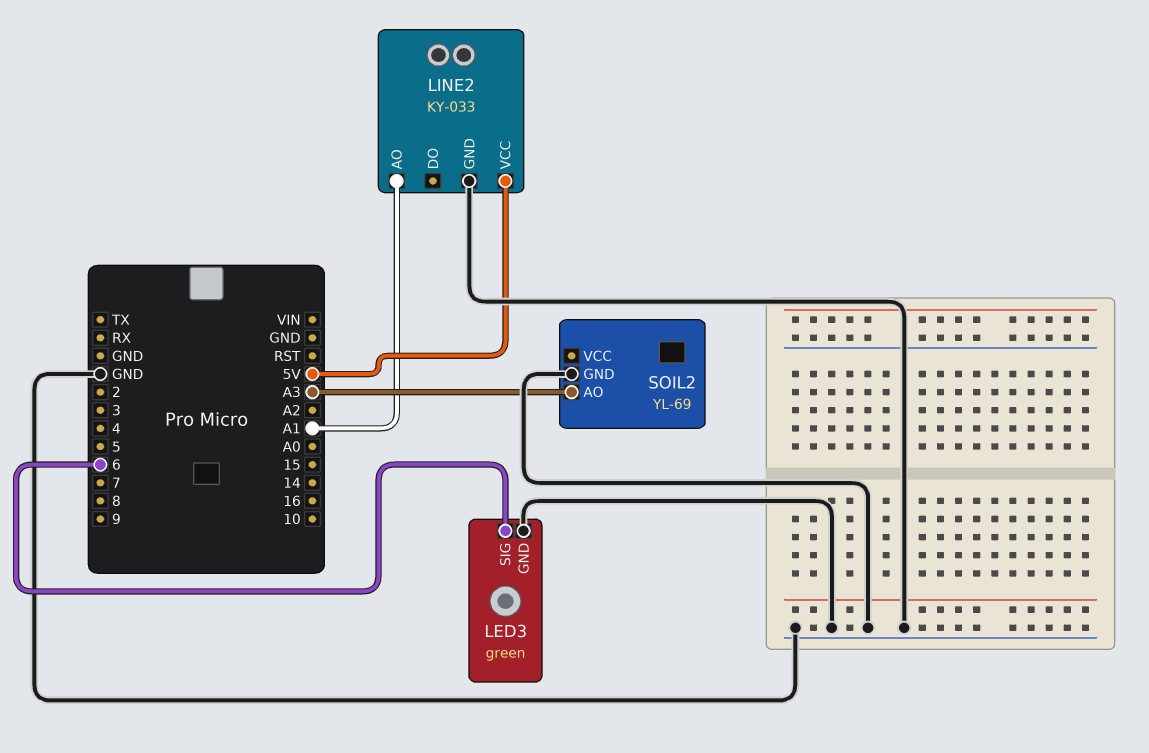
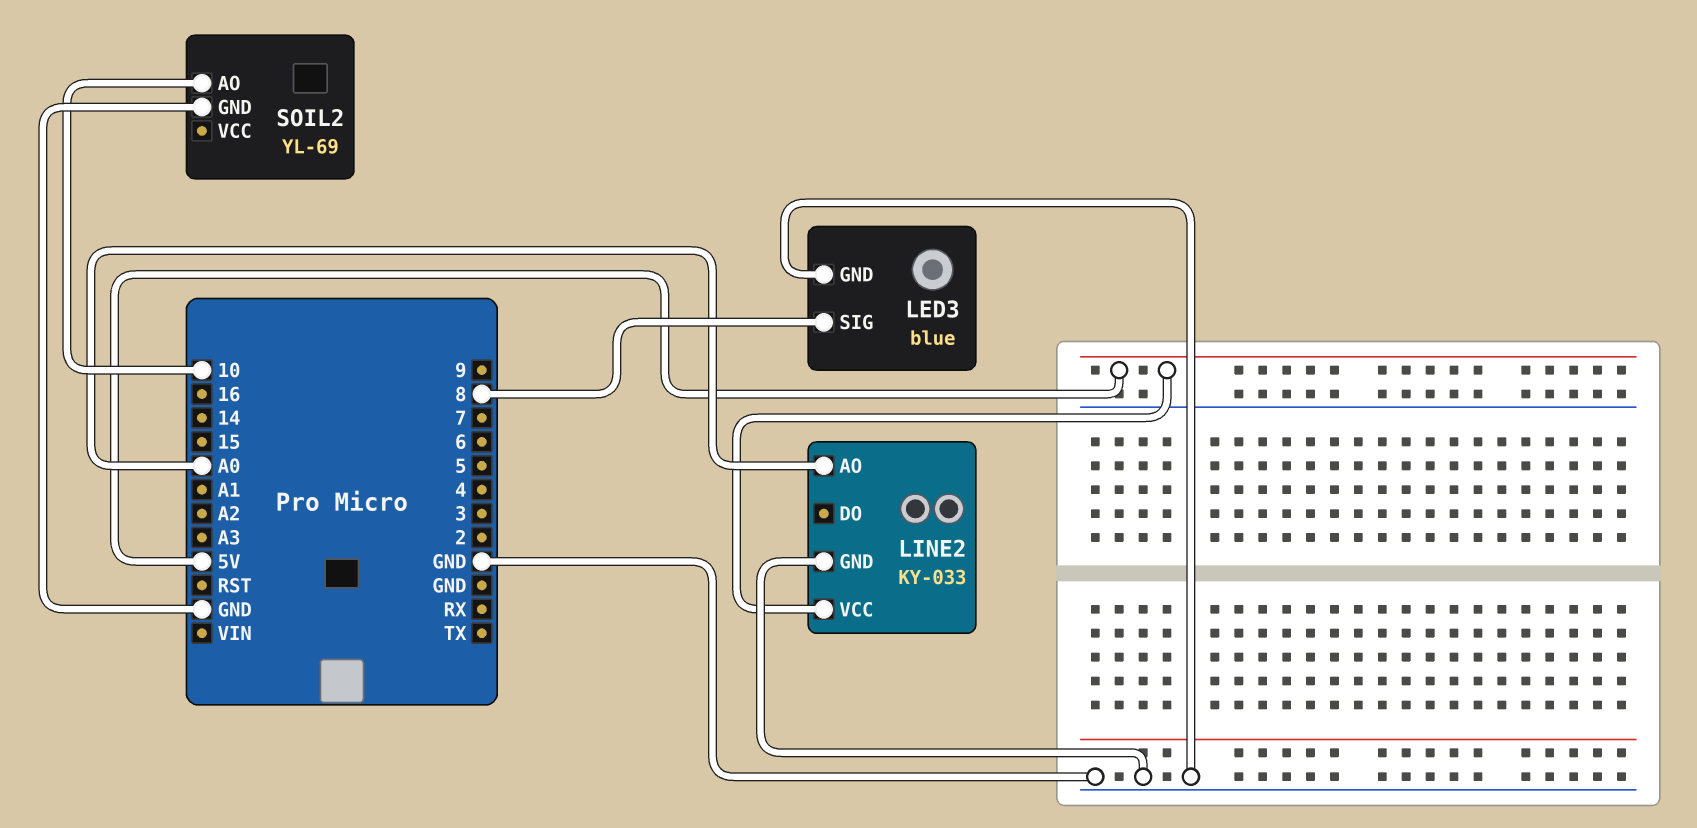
LED3: green -> blue
LED3 pin SIG: 6 -> 8
LINE2 pin AO: A1 -> A0
SOIL2 pin AO: A3 -> 10

